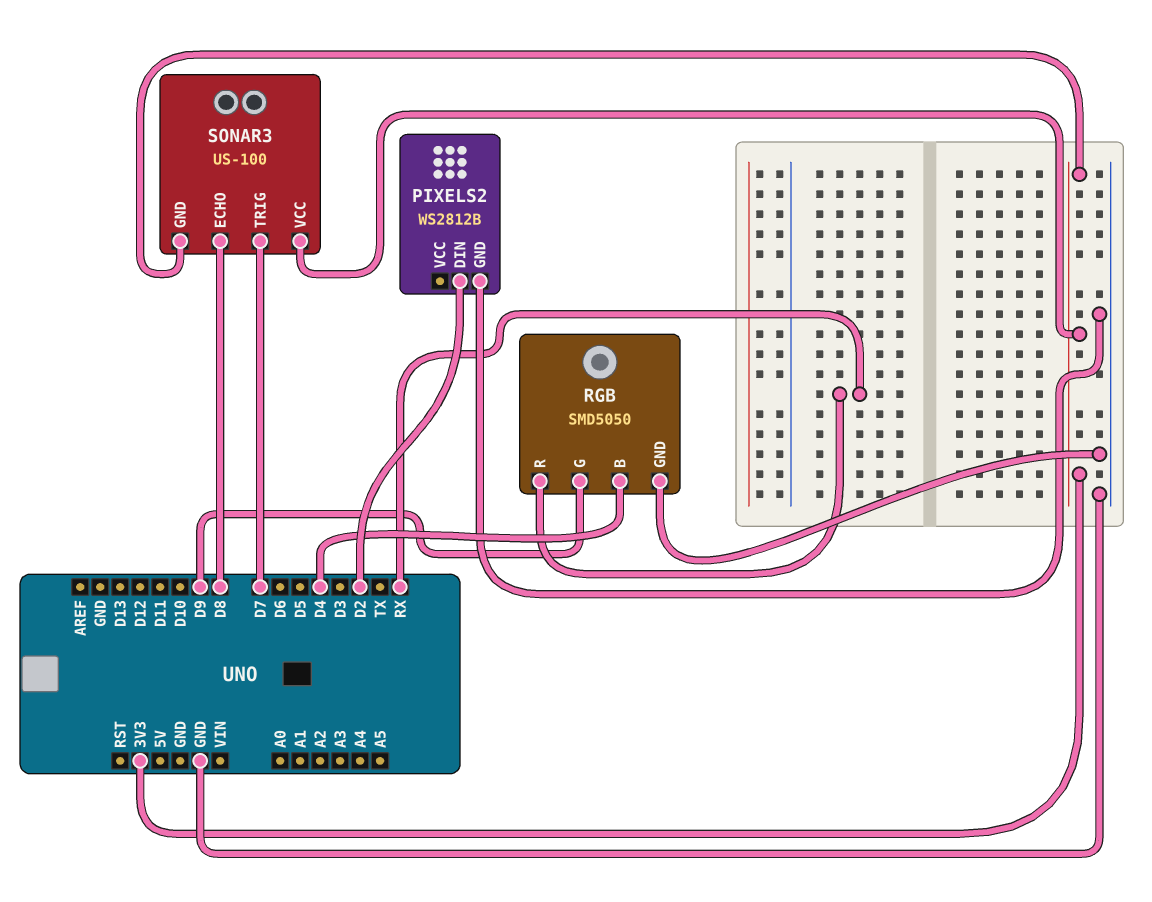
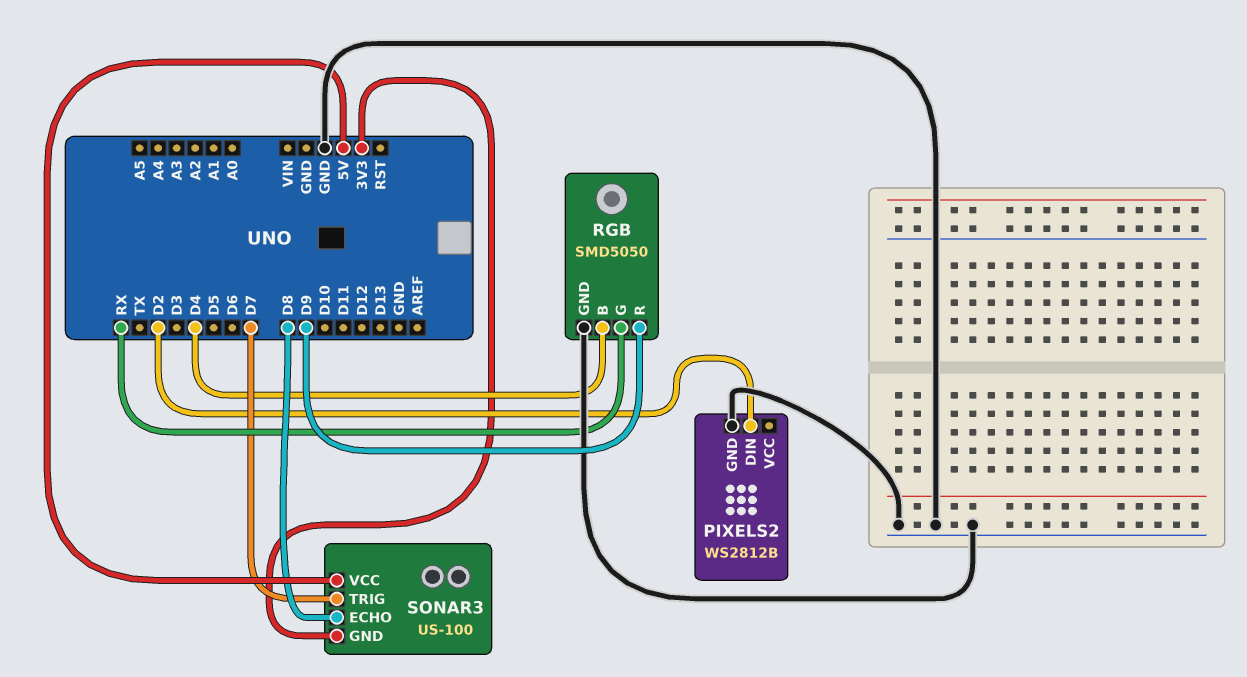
RGB pin G: D9 -> RX
RGB pin R: RX -> D9
SONAR3 pin VCC: 3V3 -> 5V

